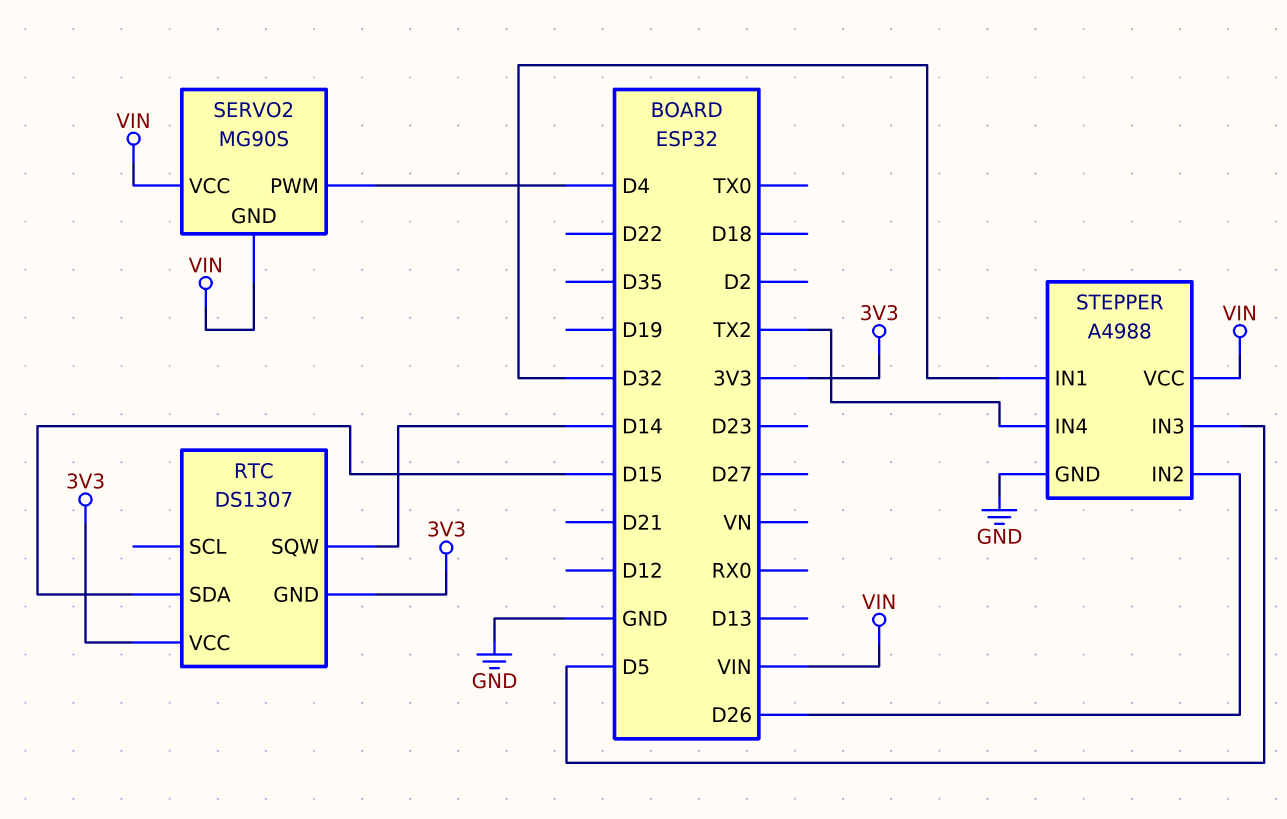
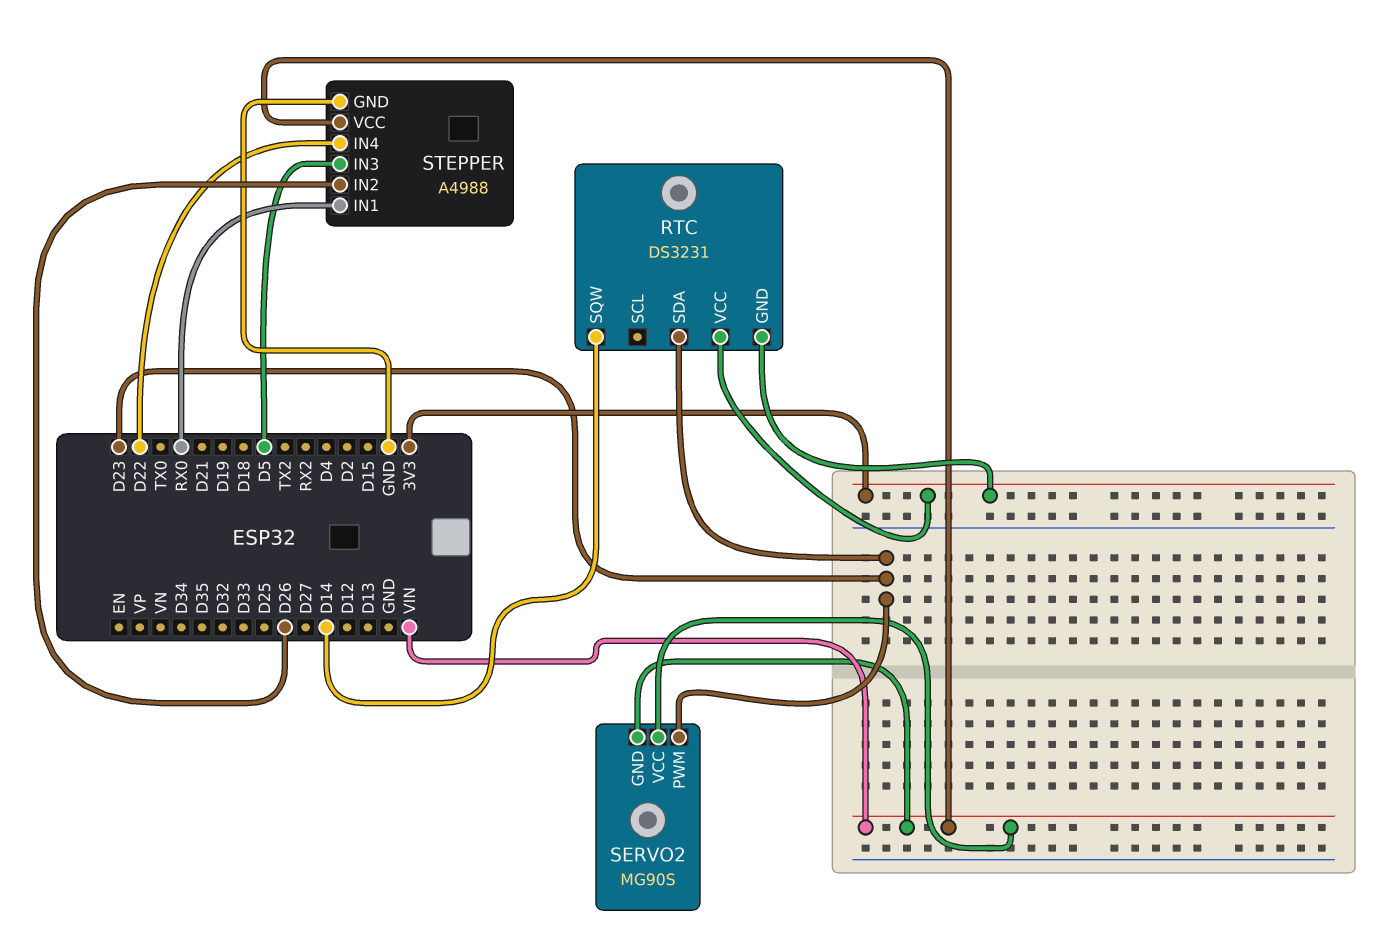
RTC: DS1307 -> DS3231
RTC pin SDA: D15 -> D23
SERVO2 pin PWM: D4 -> D23
STEPPER pin IN1: D32 -> RX0
STEPPER pin IN4: TX2 -> D22

